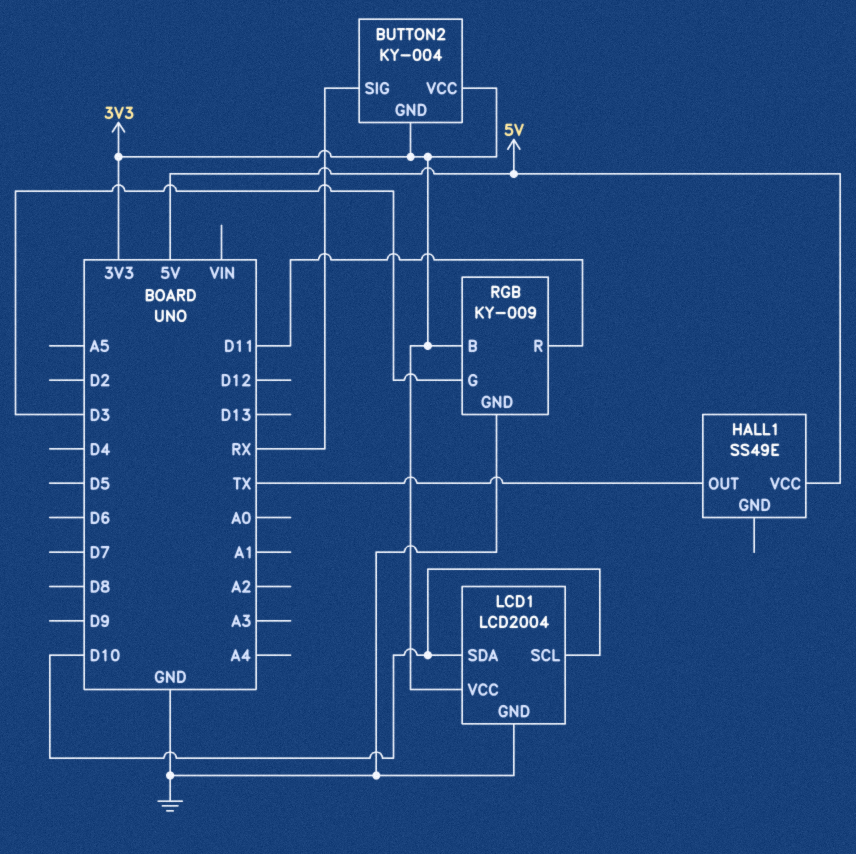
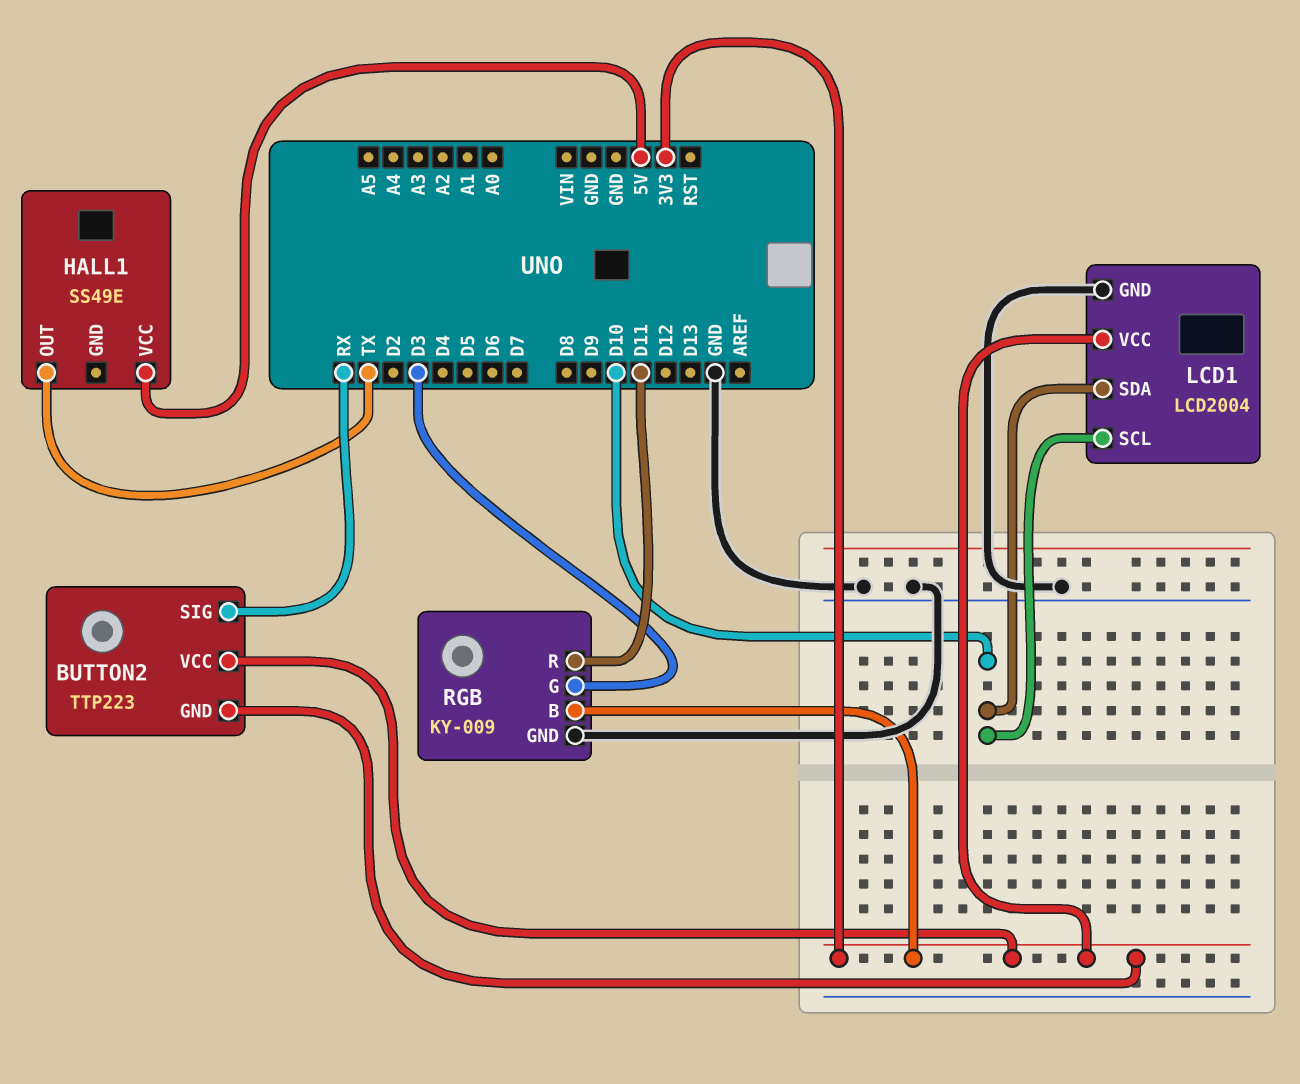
BUTTON2: KY-004 -> TTP223

